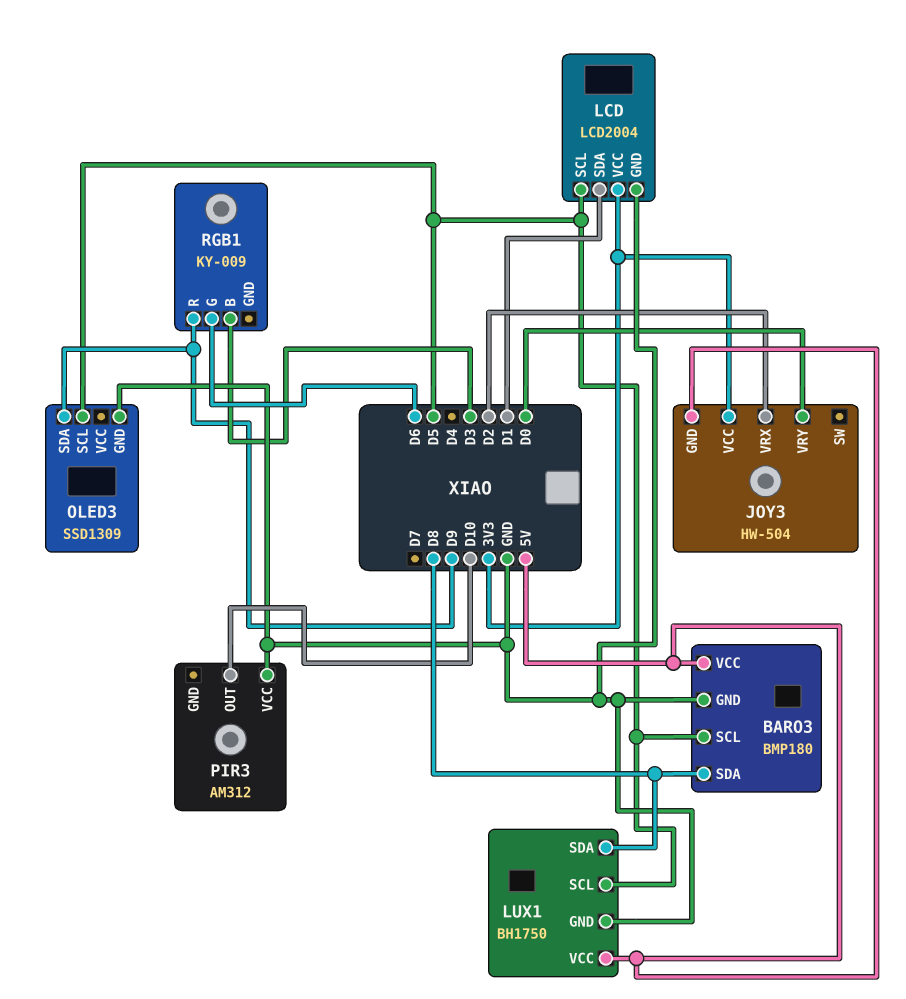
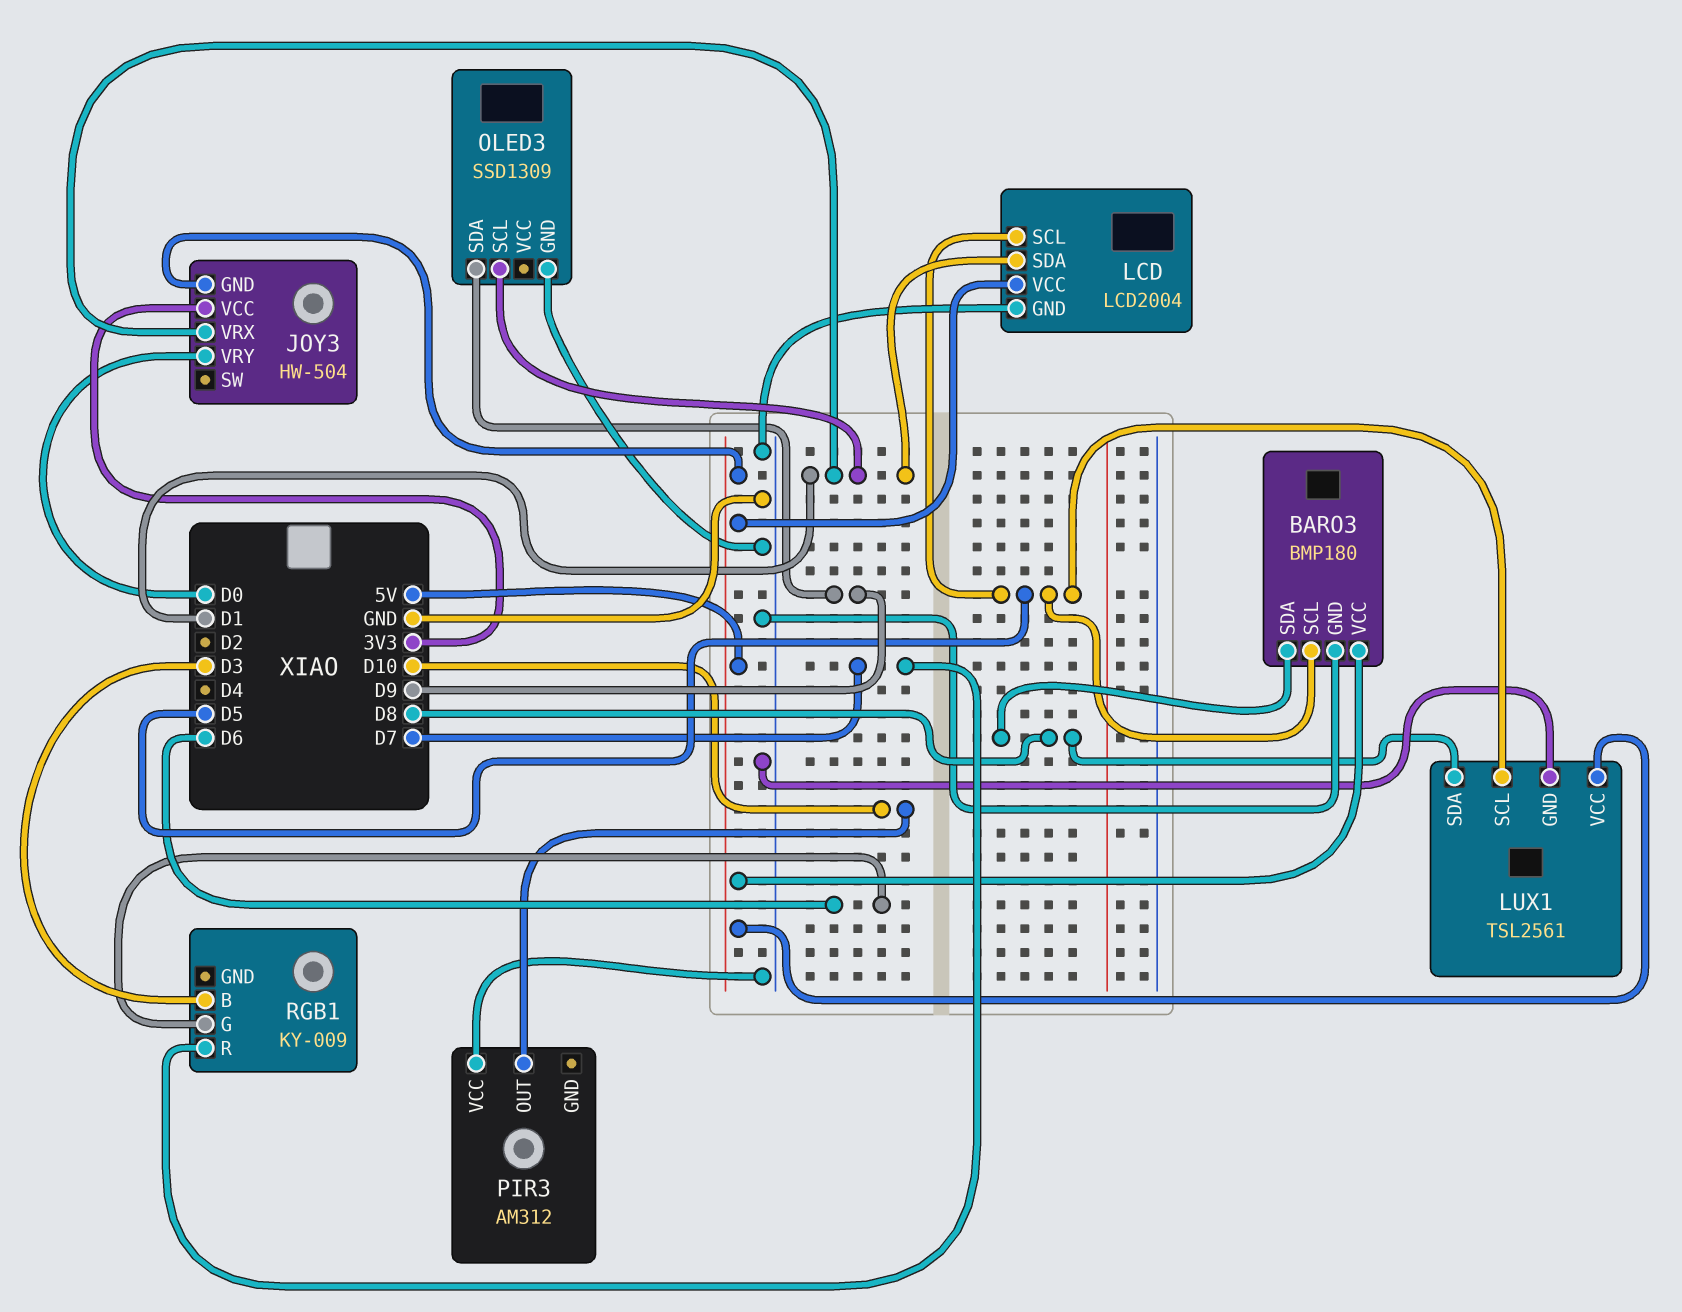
JOY3 pin VRX: D2 -> D1
LCD pin VCC: 3V3 -> 5V
LUX1: BH1750 -> TSL2561
OLED3 pin SCL: D5 -> D1
RGB1 pin R: D9 -> D7

